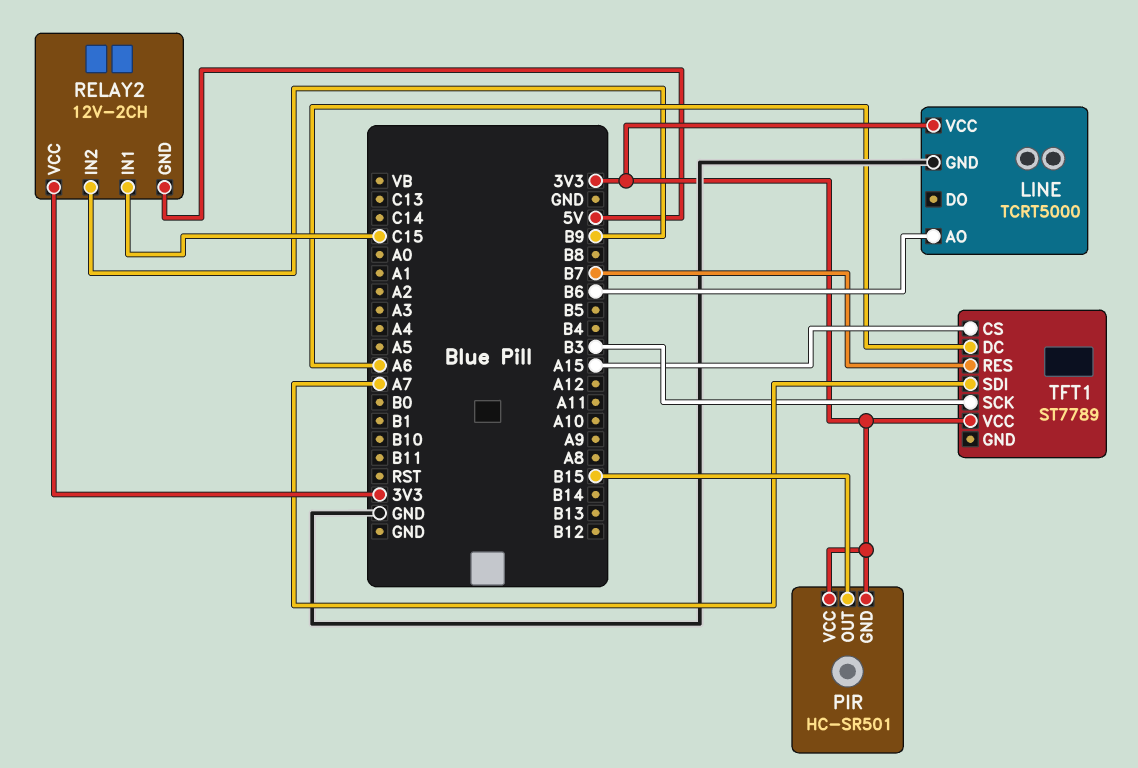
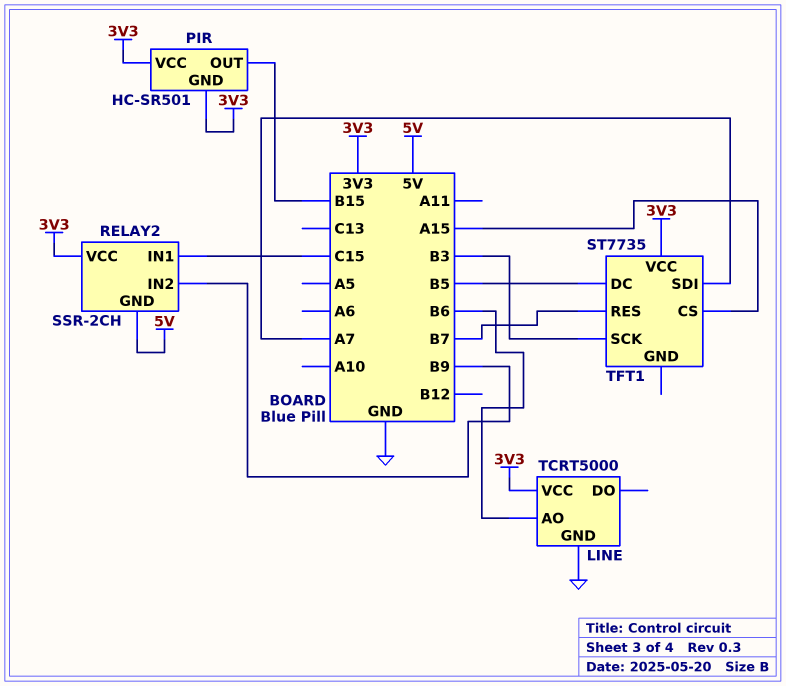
RELAY2: 12V-2CH -> SSR-2CH
TFT1: ST7789 -> ST7735
TFT1 pin DC: A6 -> B5

